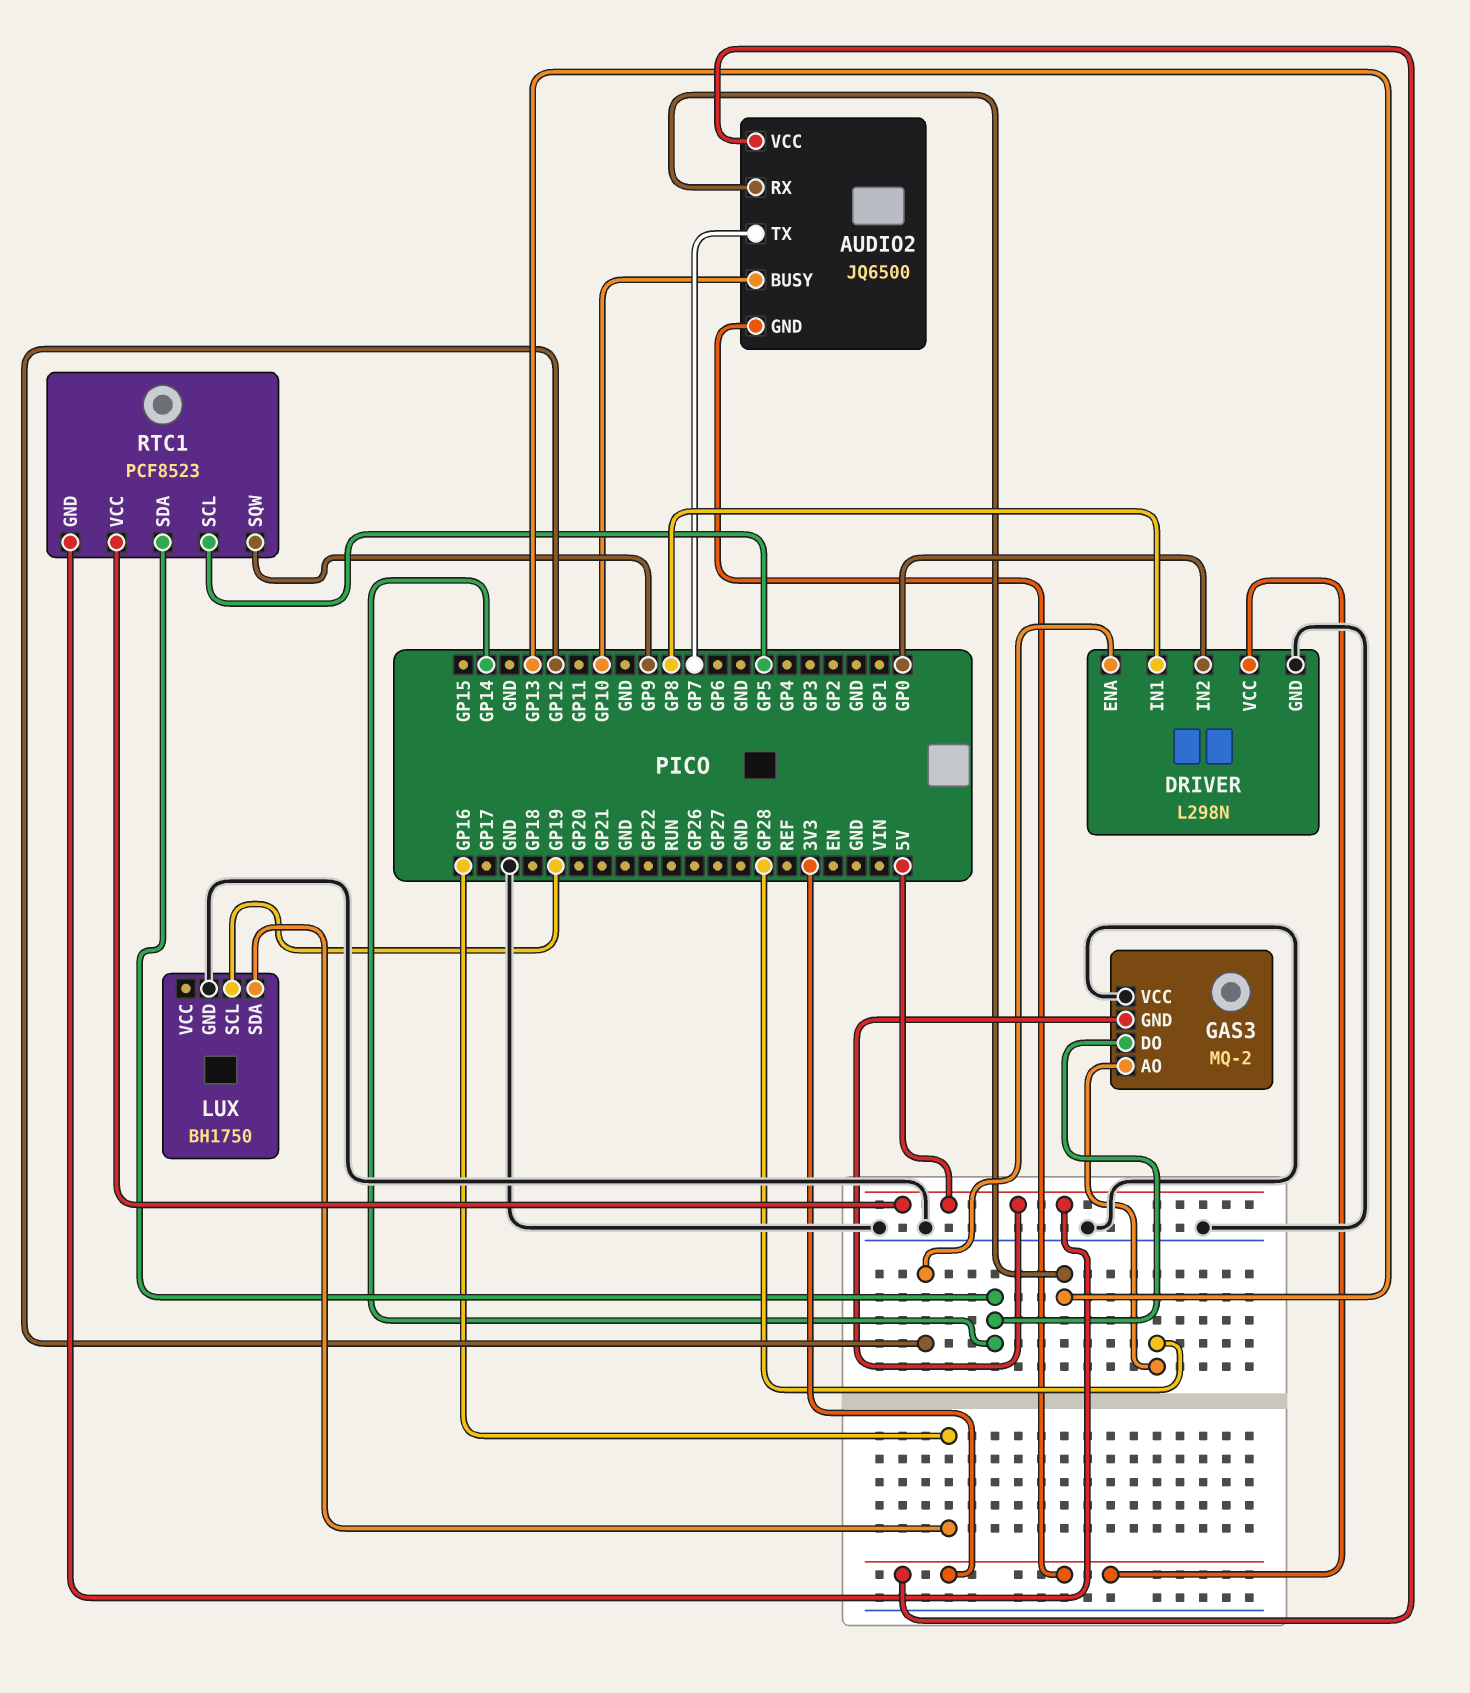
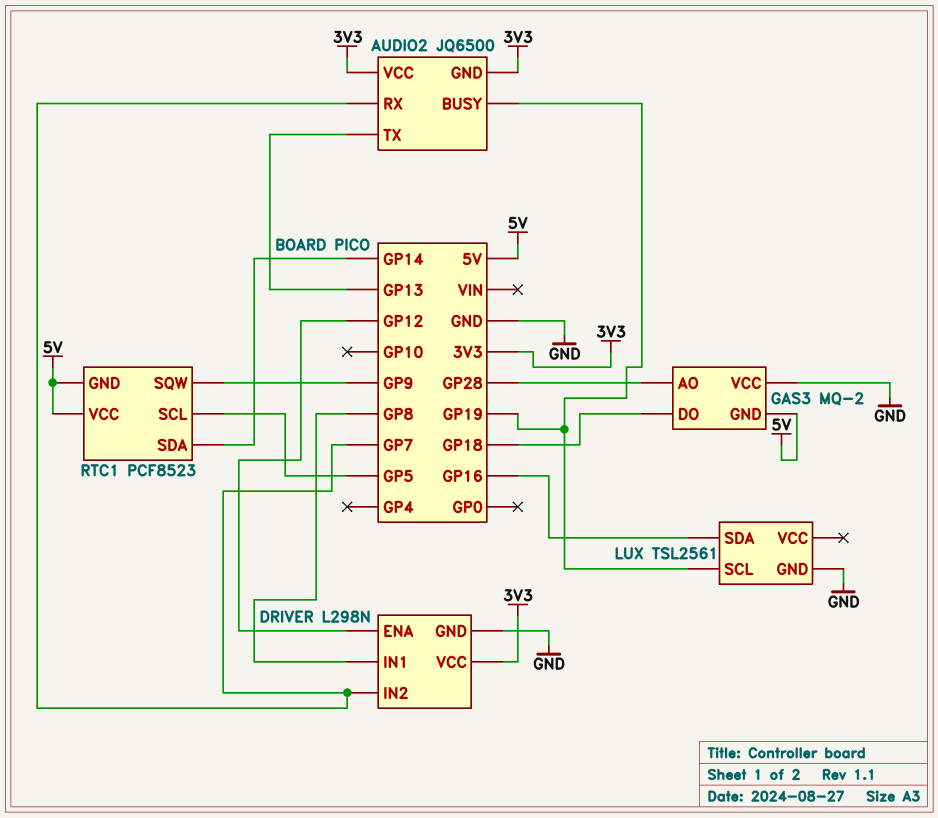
AUDIO2 pin BUSY: GP10 -> GP19
AUDIO2 pin RX: GP13 -> GP7
AUDIO2 pin TX: GP7 -> GP13
DRIVER pin IN2: GP0 -> GP7
GAS3 pin DO: GP14 -> GP18
LUX: BH1750 -> TSL2561

